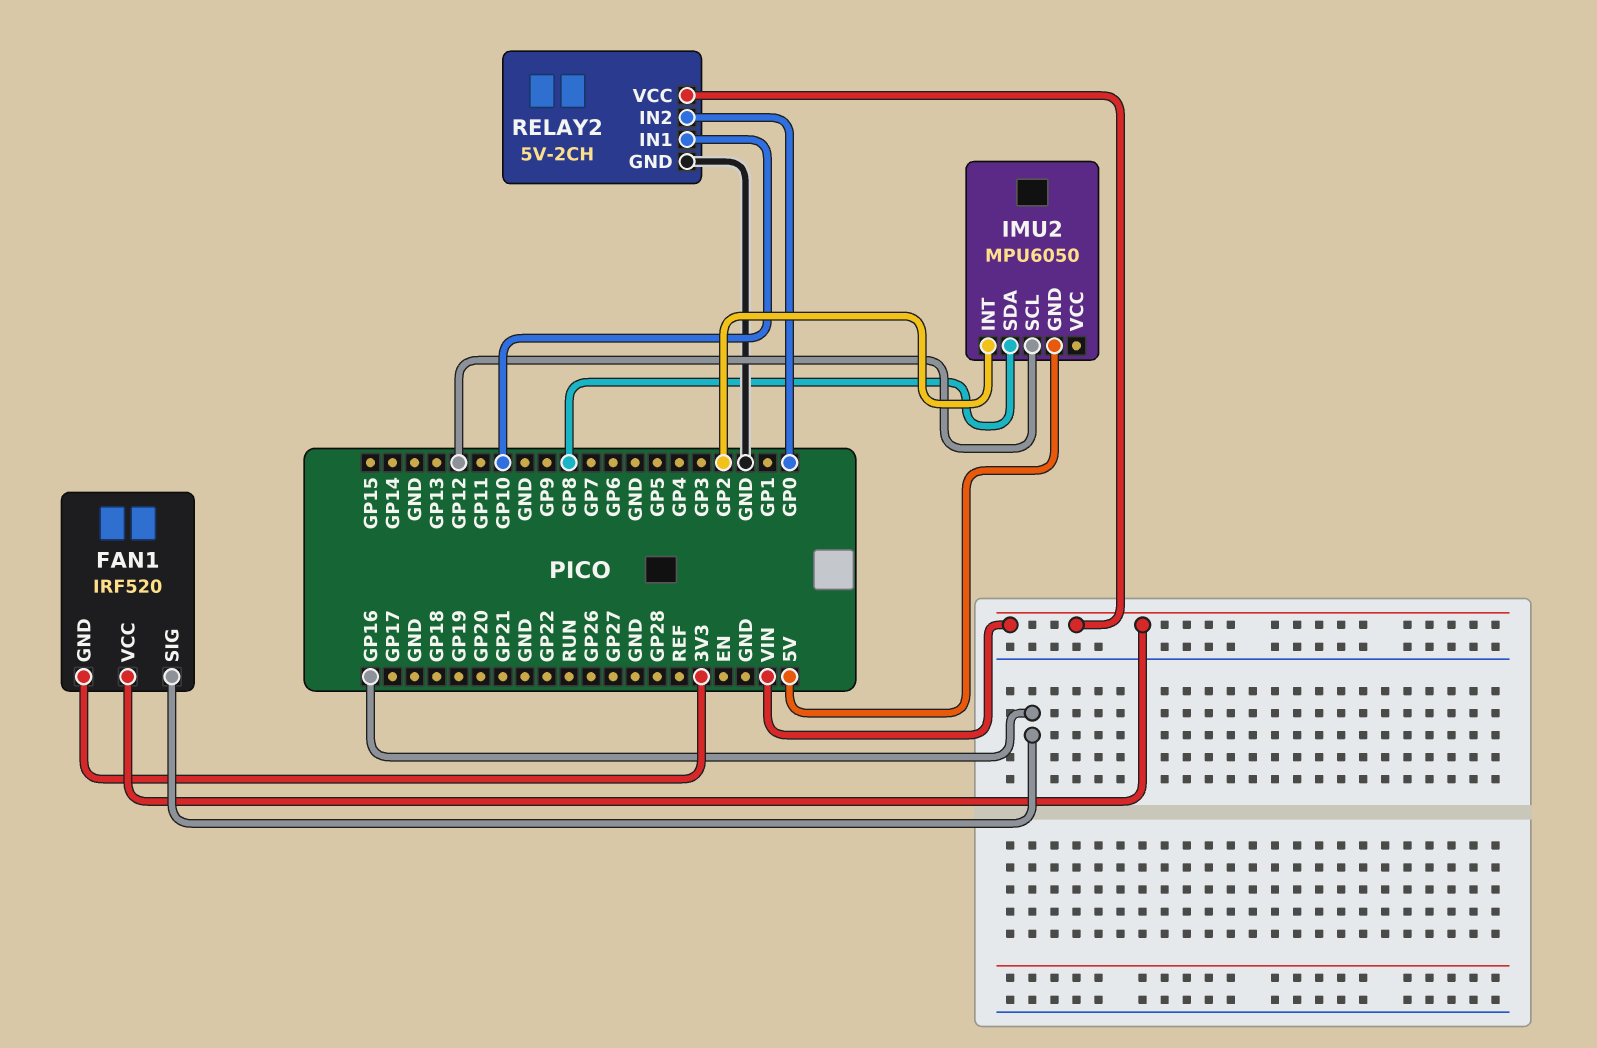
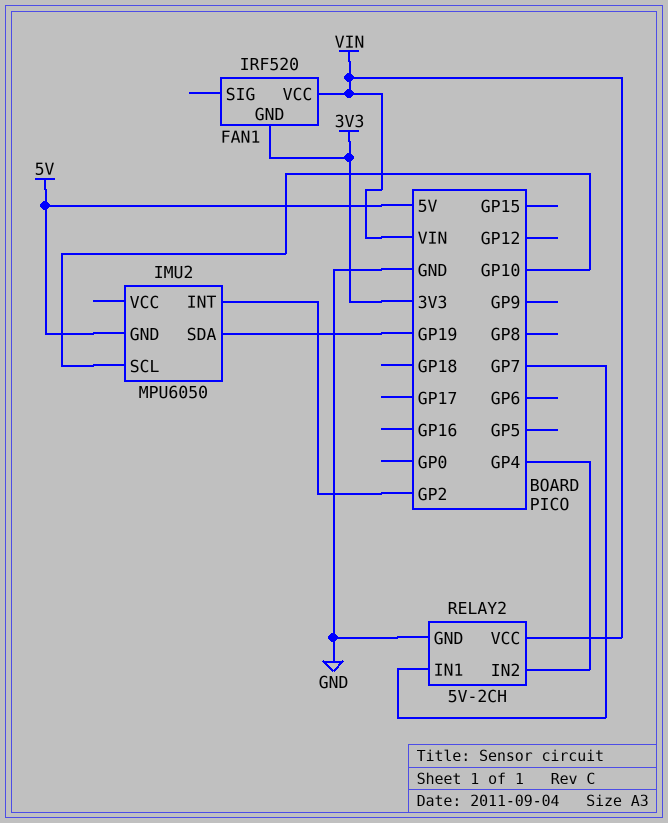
FAN1 pin SIG: GP16 -> none
IMU2 pin SCL: GP12 -> GP10
IMU2 pin SDA: GP8 -> GP19
RELAY2 pin IN1: GP10 -> GP7
RELAY2 pin IN2: GP0 -> GP4

